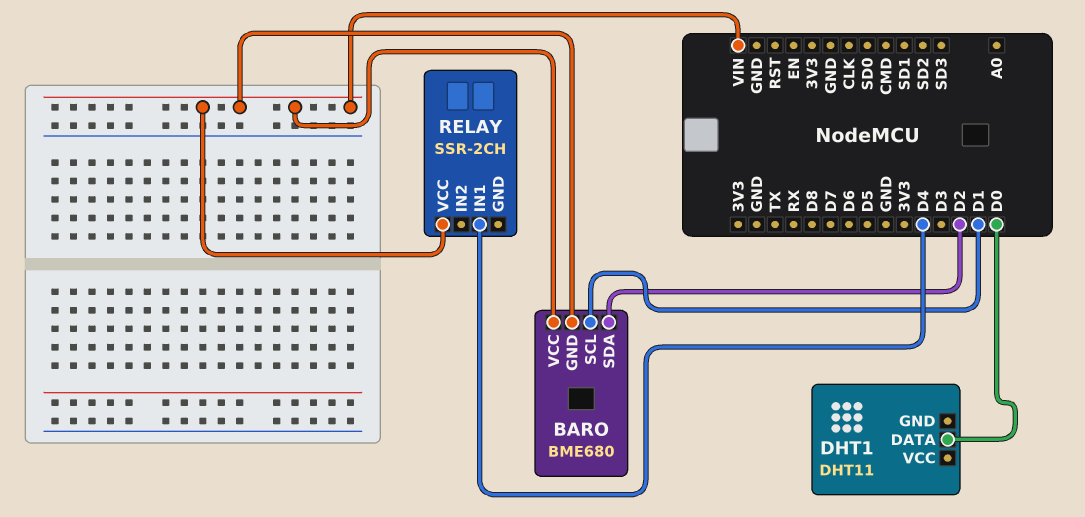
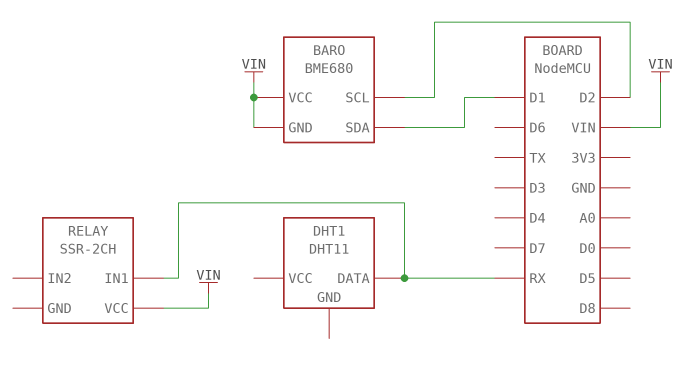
BARO pin SCL: D1 -> D2
BARO pin SDA: D2 -> D1
DHT1 pin DATA: D0 -> RX
RELAY pin IN1: D4 -> RX

